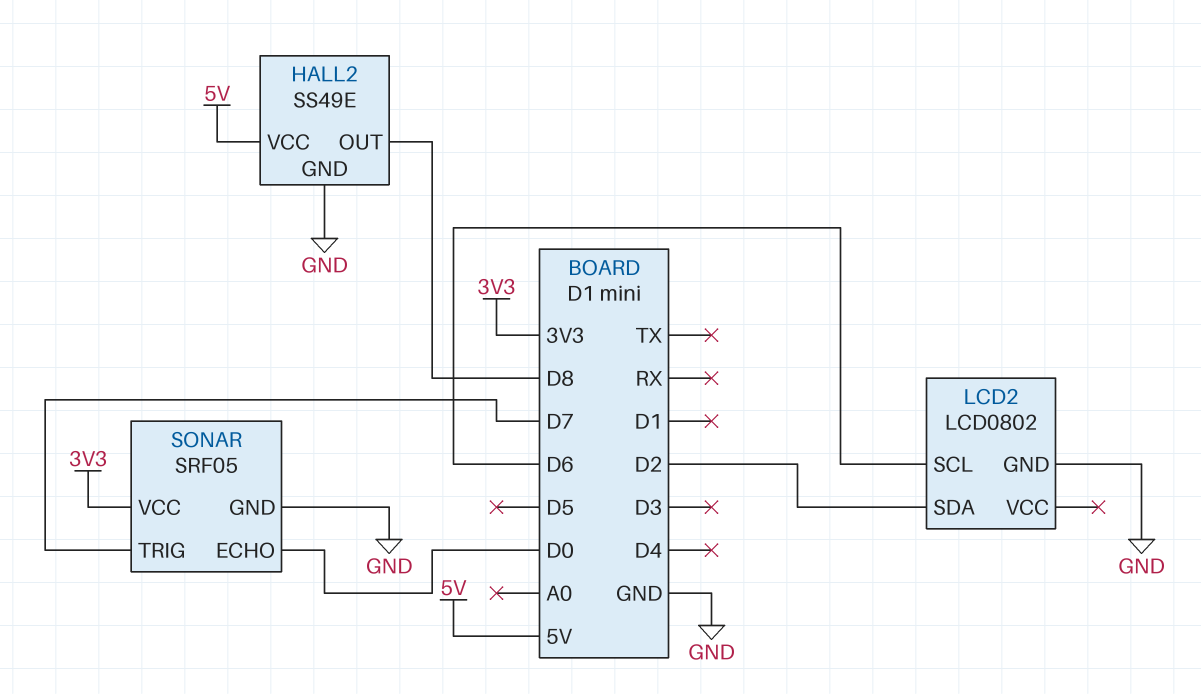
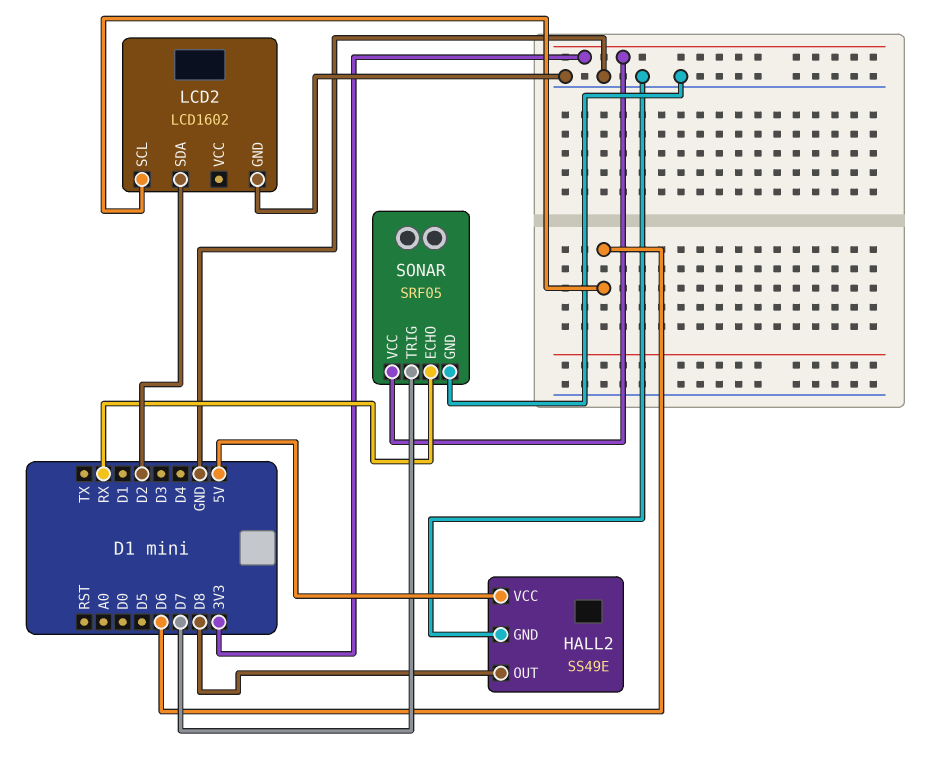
LCD2: LCD0802 -> LCD1602
SONAR pin ECHO: D0 -> RX

